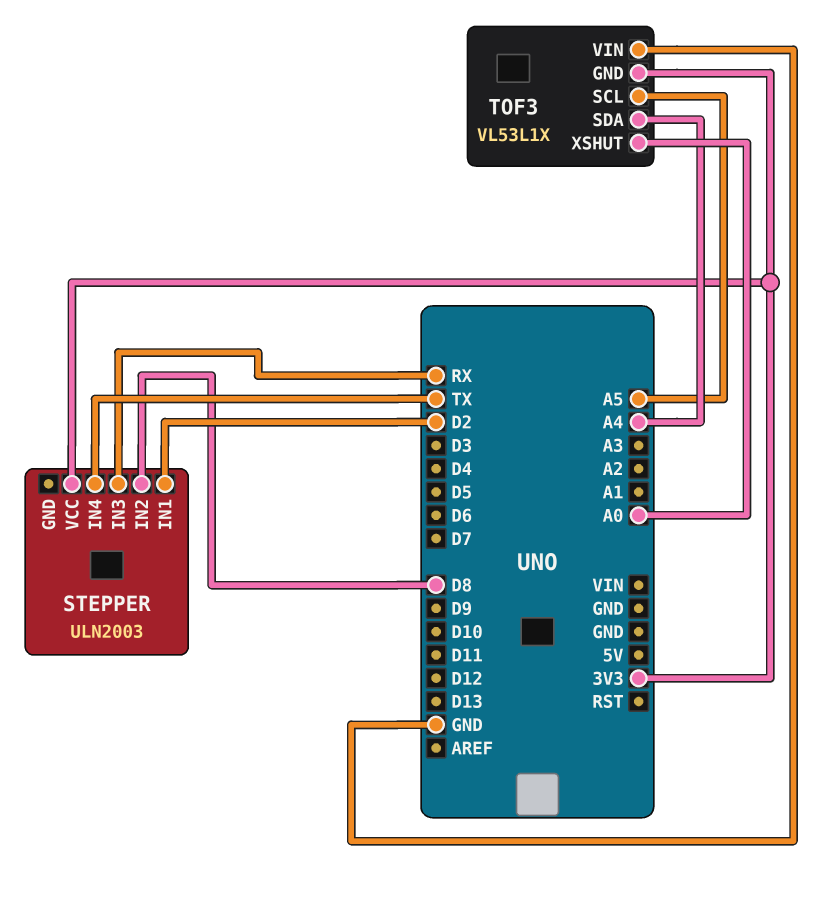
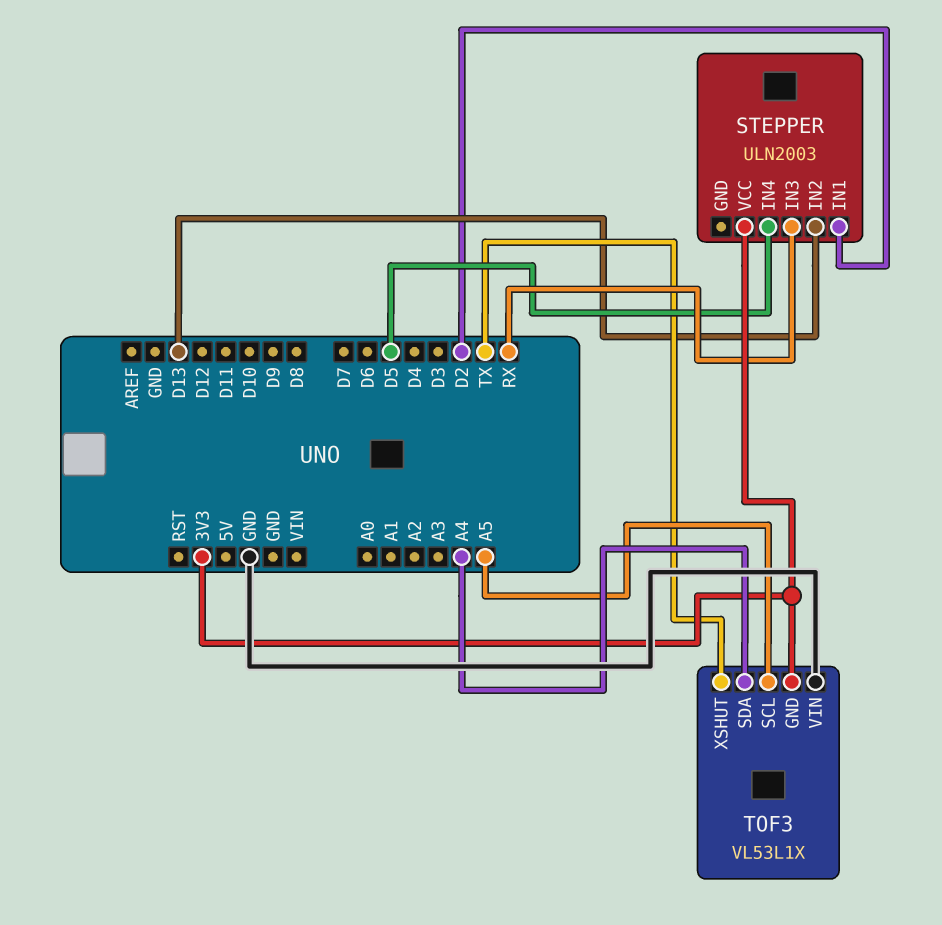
STEPPER pin IN2: D8 -> D13
STEPPER pin IN4: TX -> D5
TOF3 pin XSHUT: A0 -> TX

